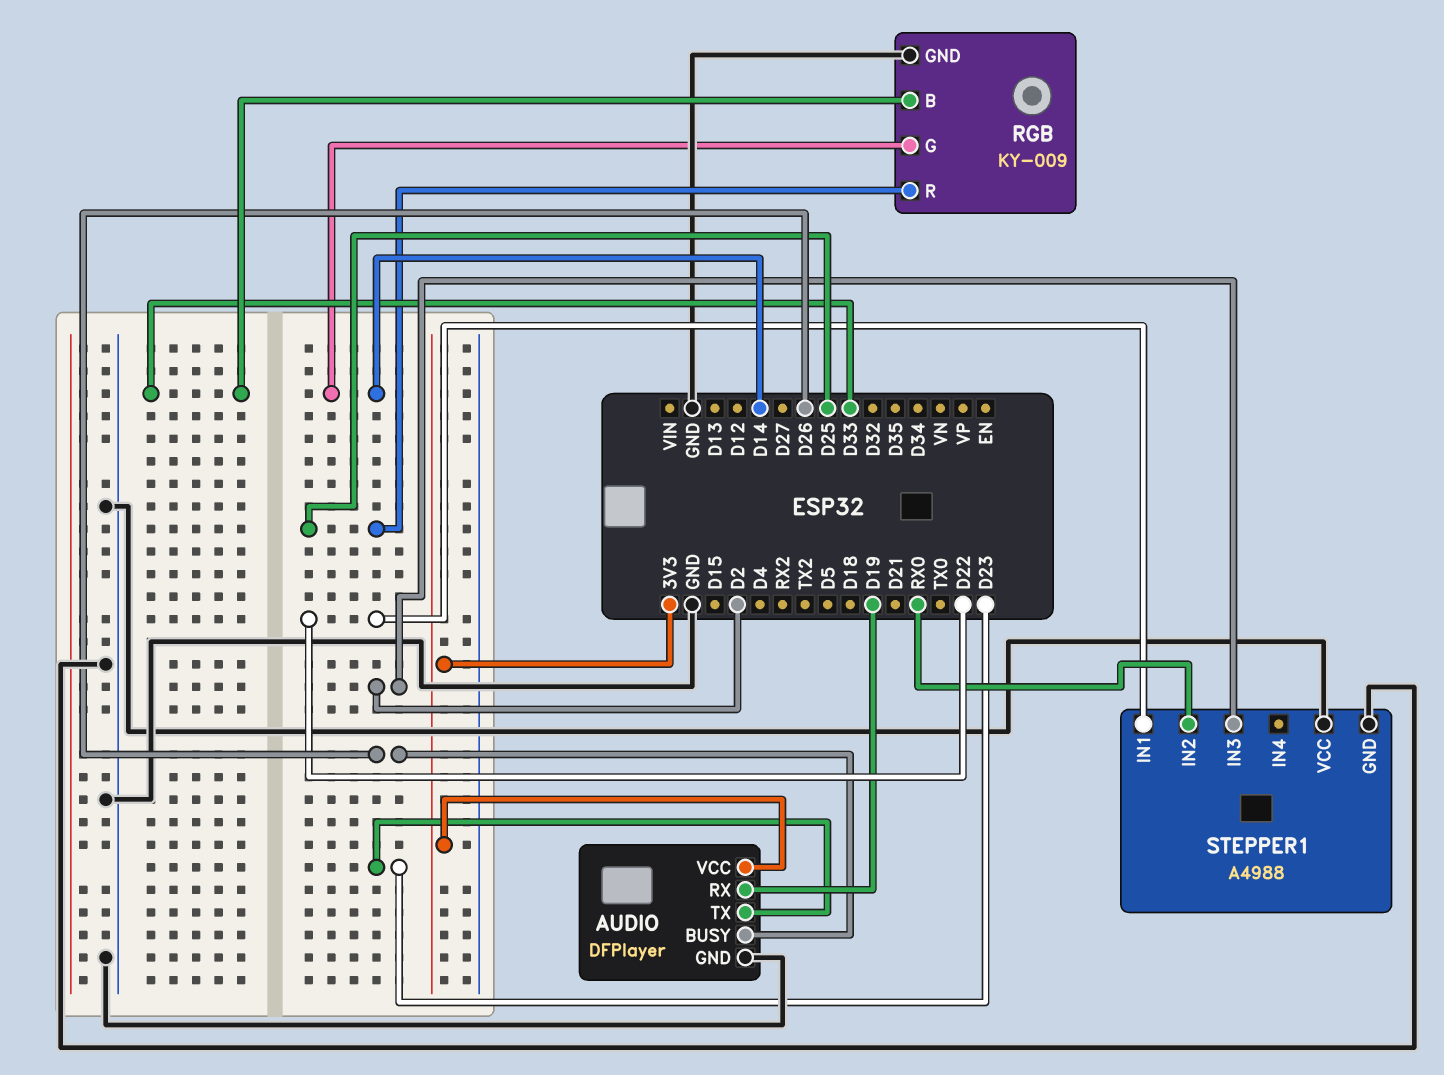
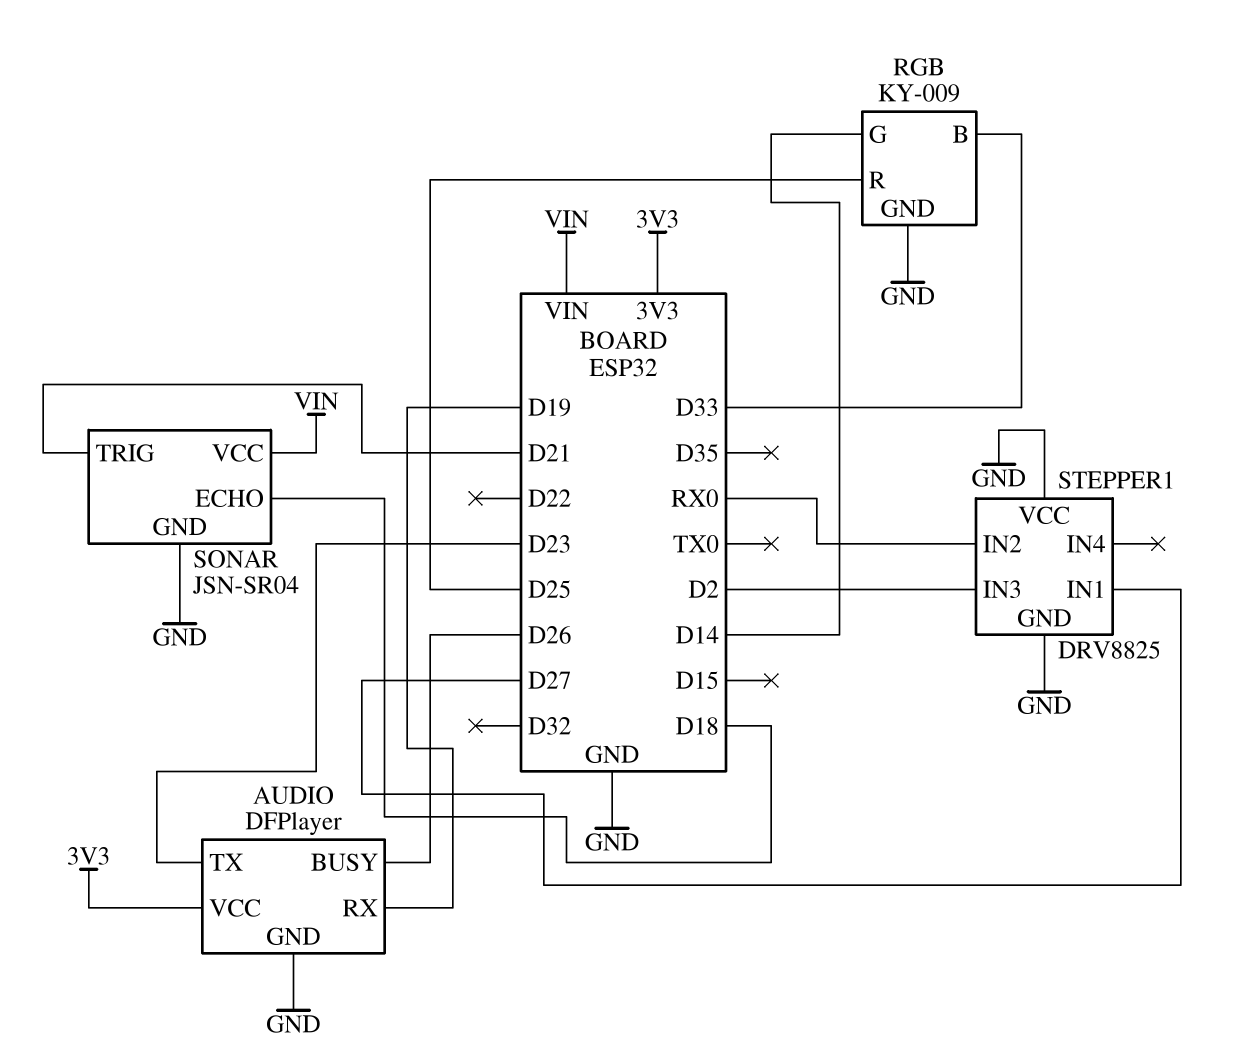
SONAR: none -> JSN-SR04
SONAR pin ECHO: none -> D18
SONAR pin GND: none -> GND
SONAR pin TRIG: none -> D21
SONAR pin VCC: none -> VIN
STEPPER1: A4988 -> DRV8825
STEPPER1 pin IN1: D22 -> D27

